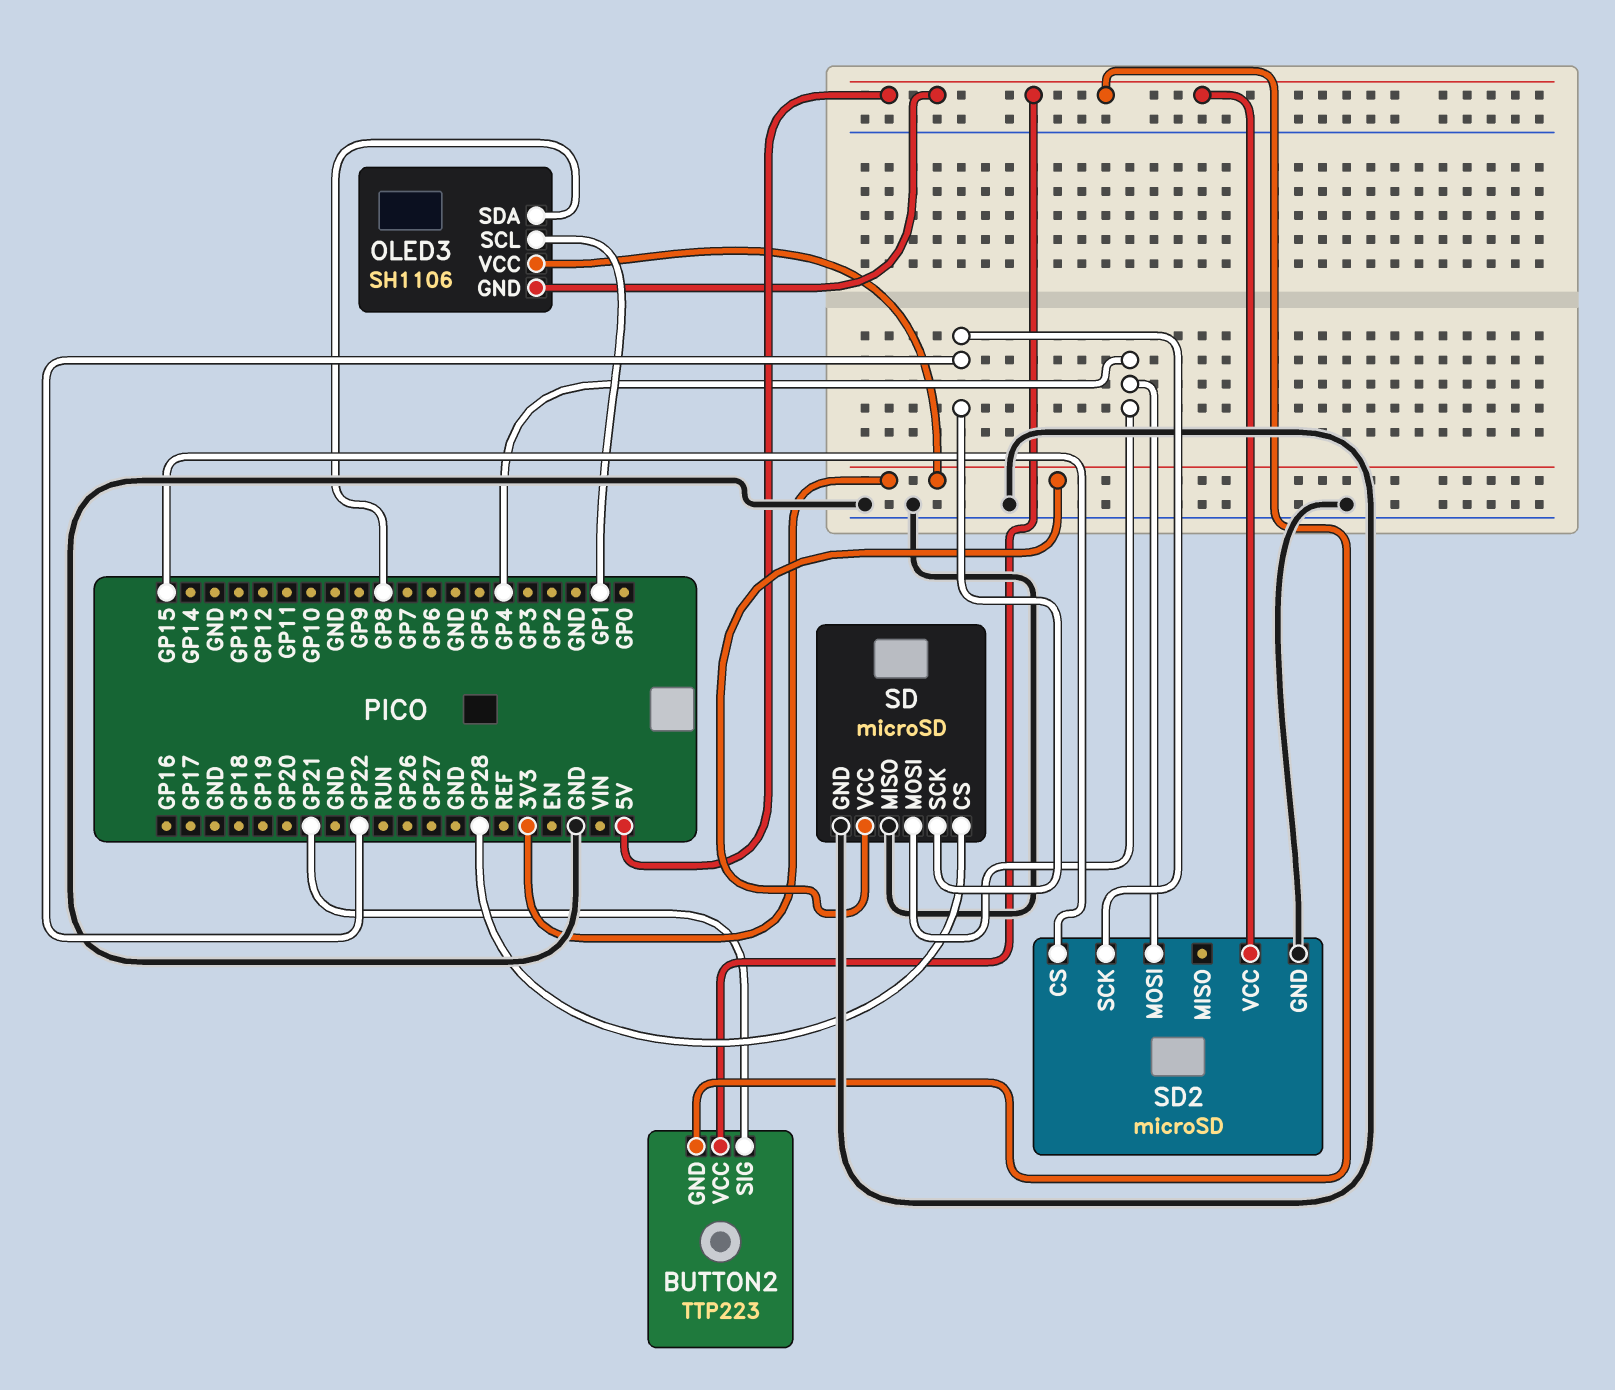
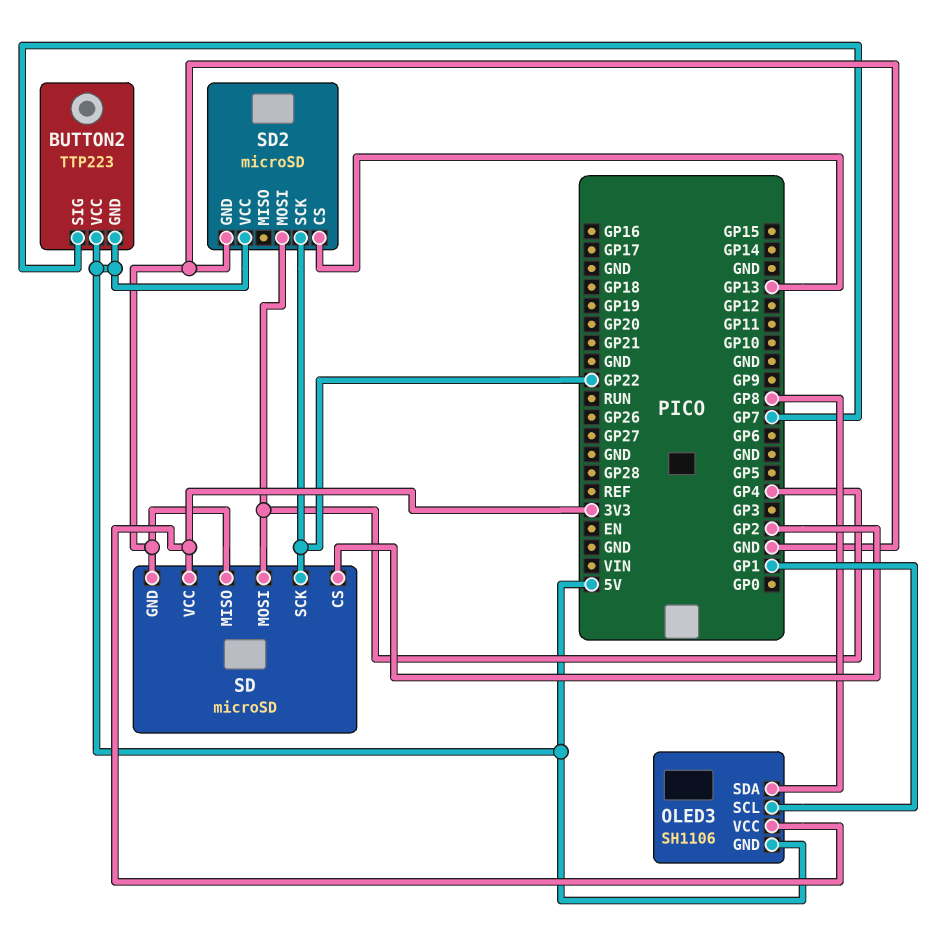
BUTTON2 pin SIG: GP21 -> GP7
SD pin CS: GP28 -> GP2
SD2 pin CS: GP15 -> GP13

